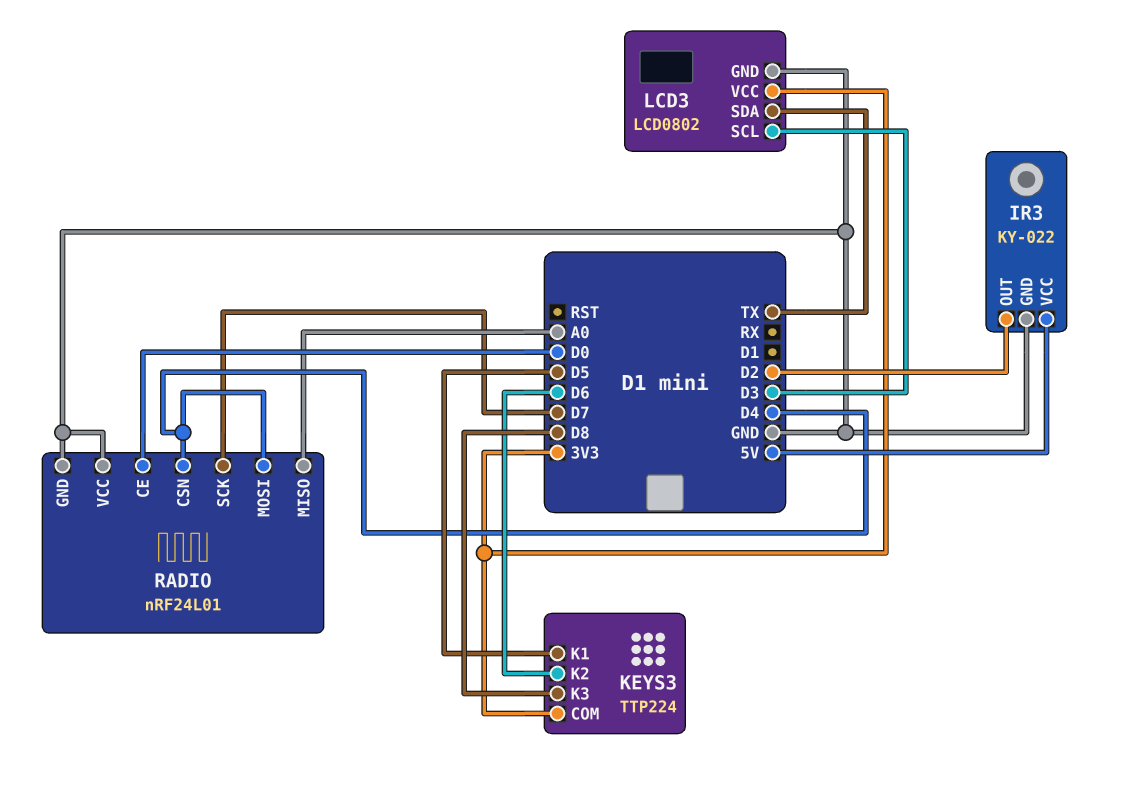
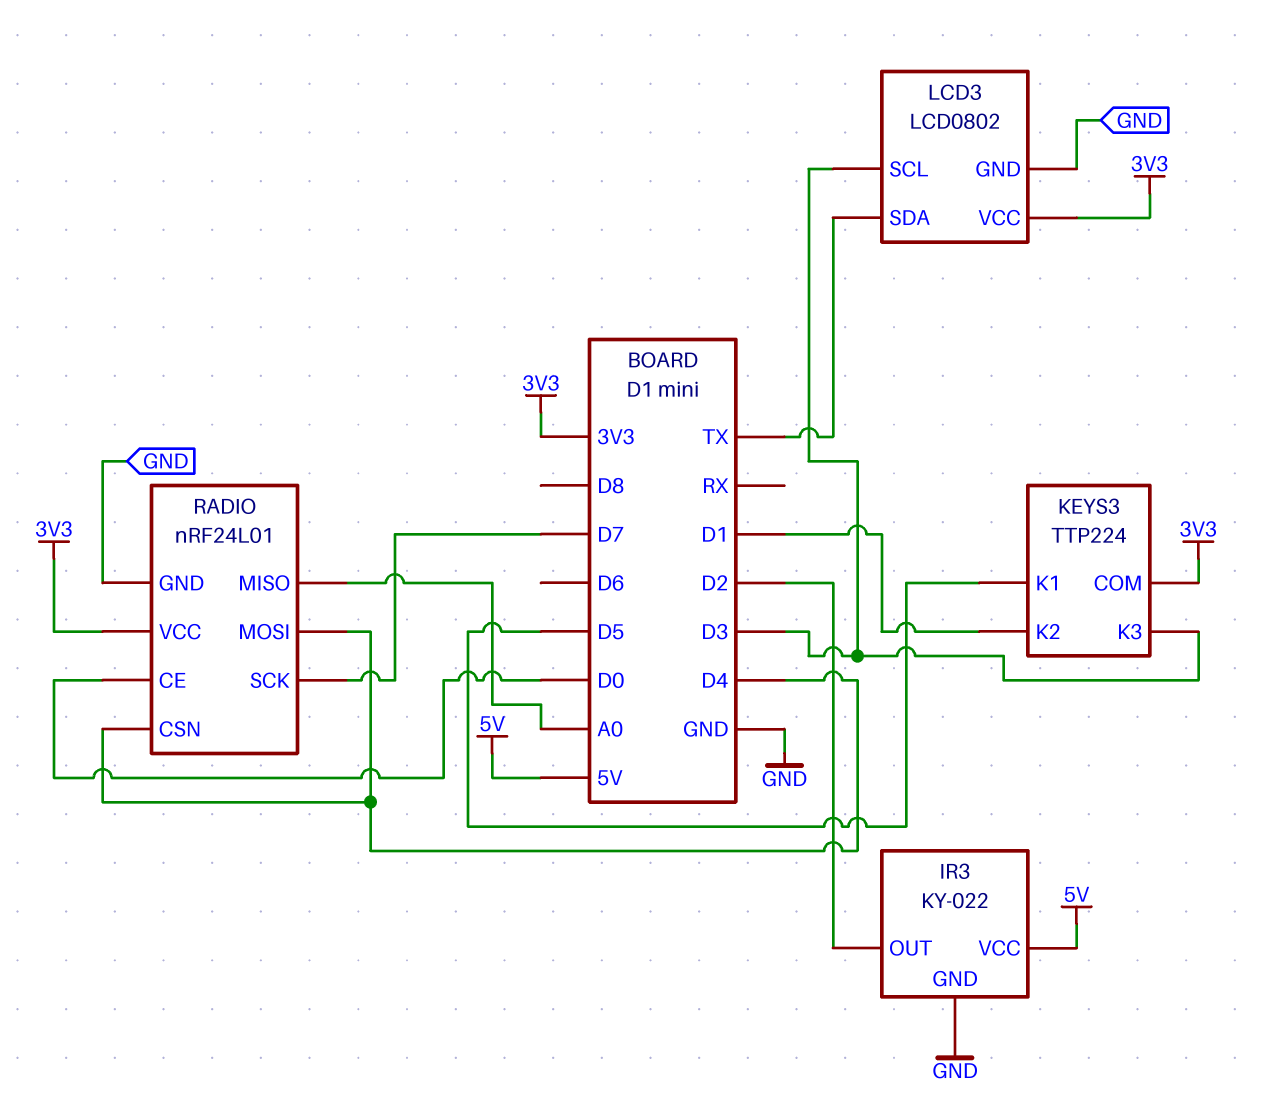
KEYS3 pin K2: D6 -> D1
KEYS3 pin K3: D8 -> D3
RADIO pin VCC: GND -> 3V3

